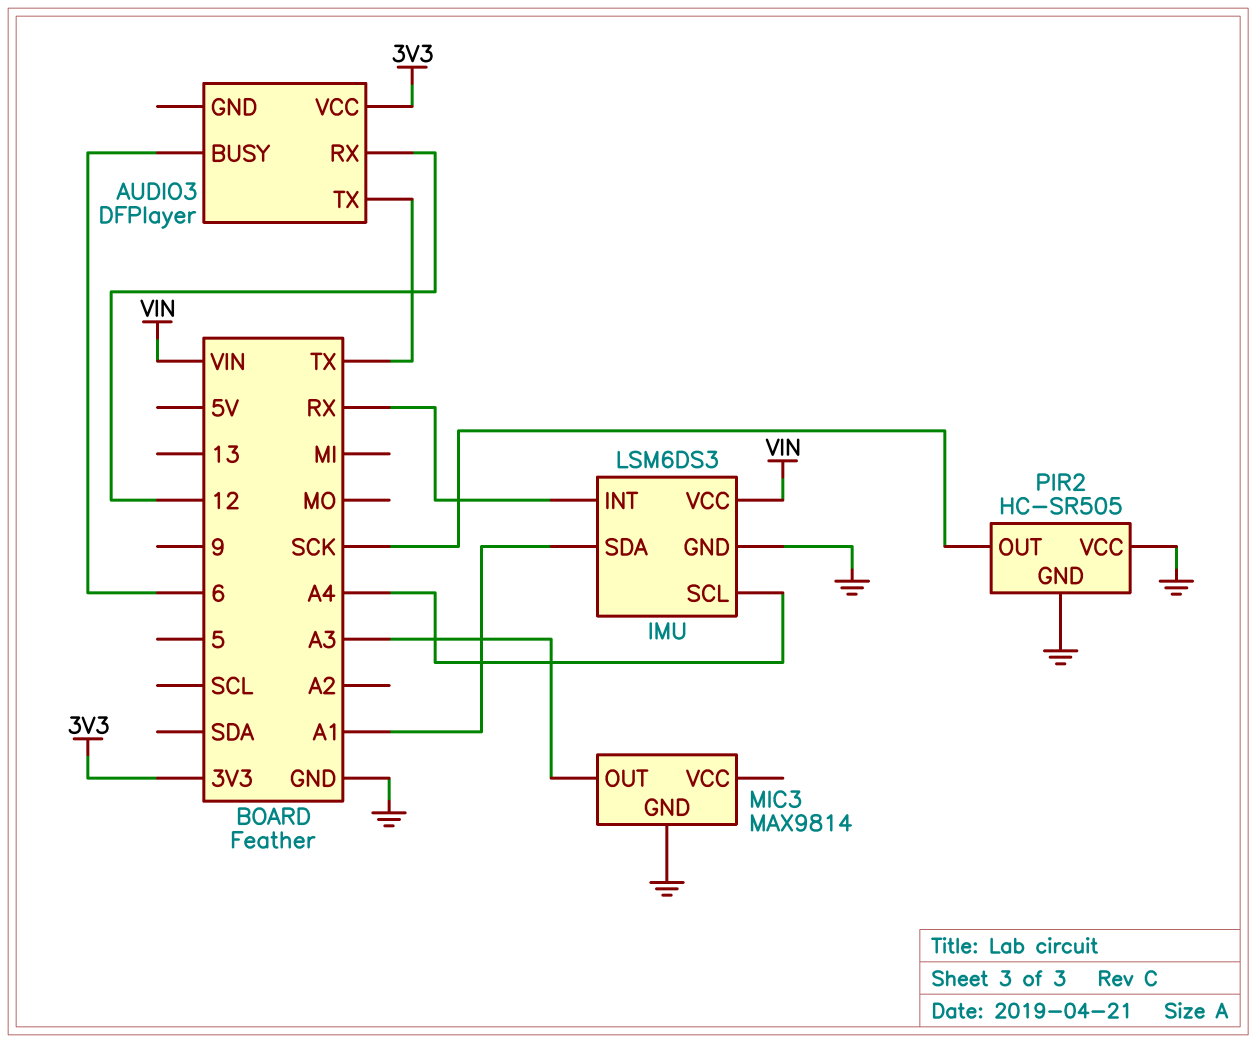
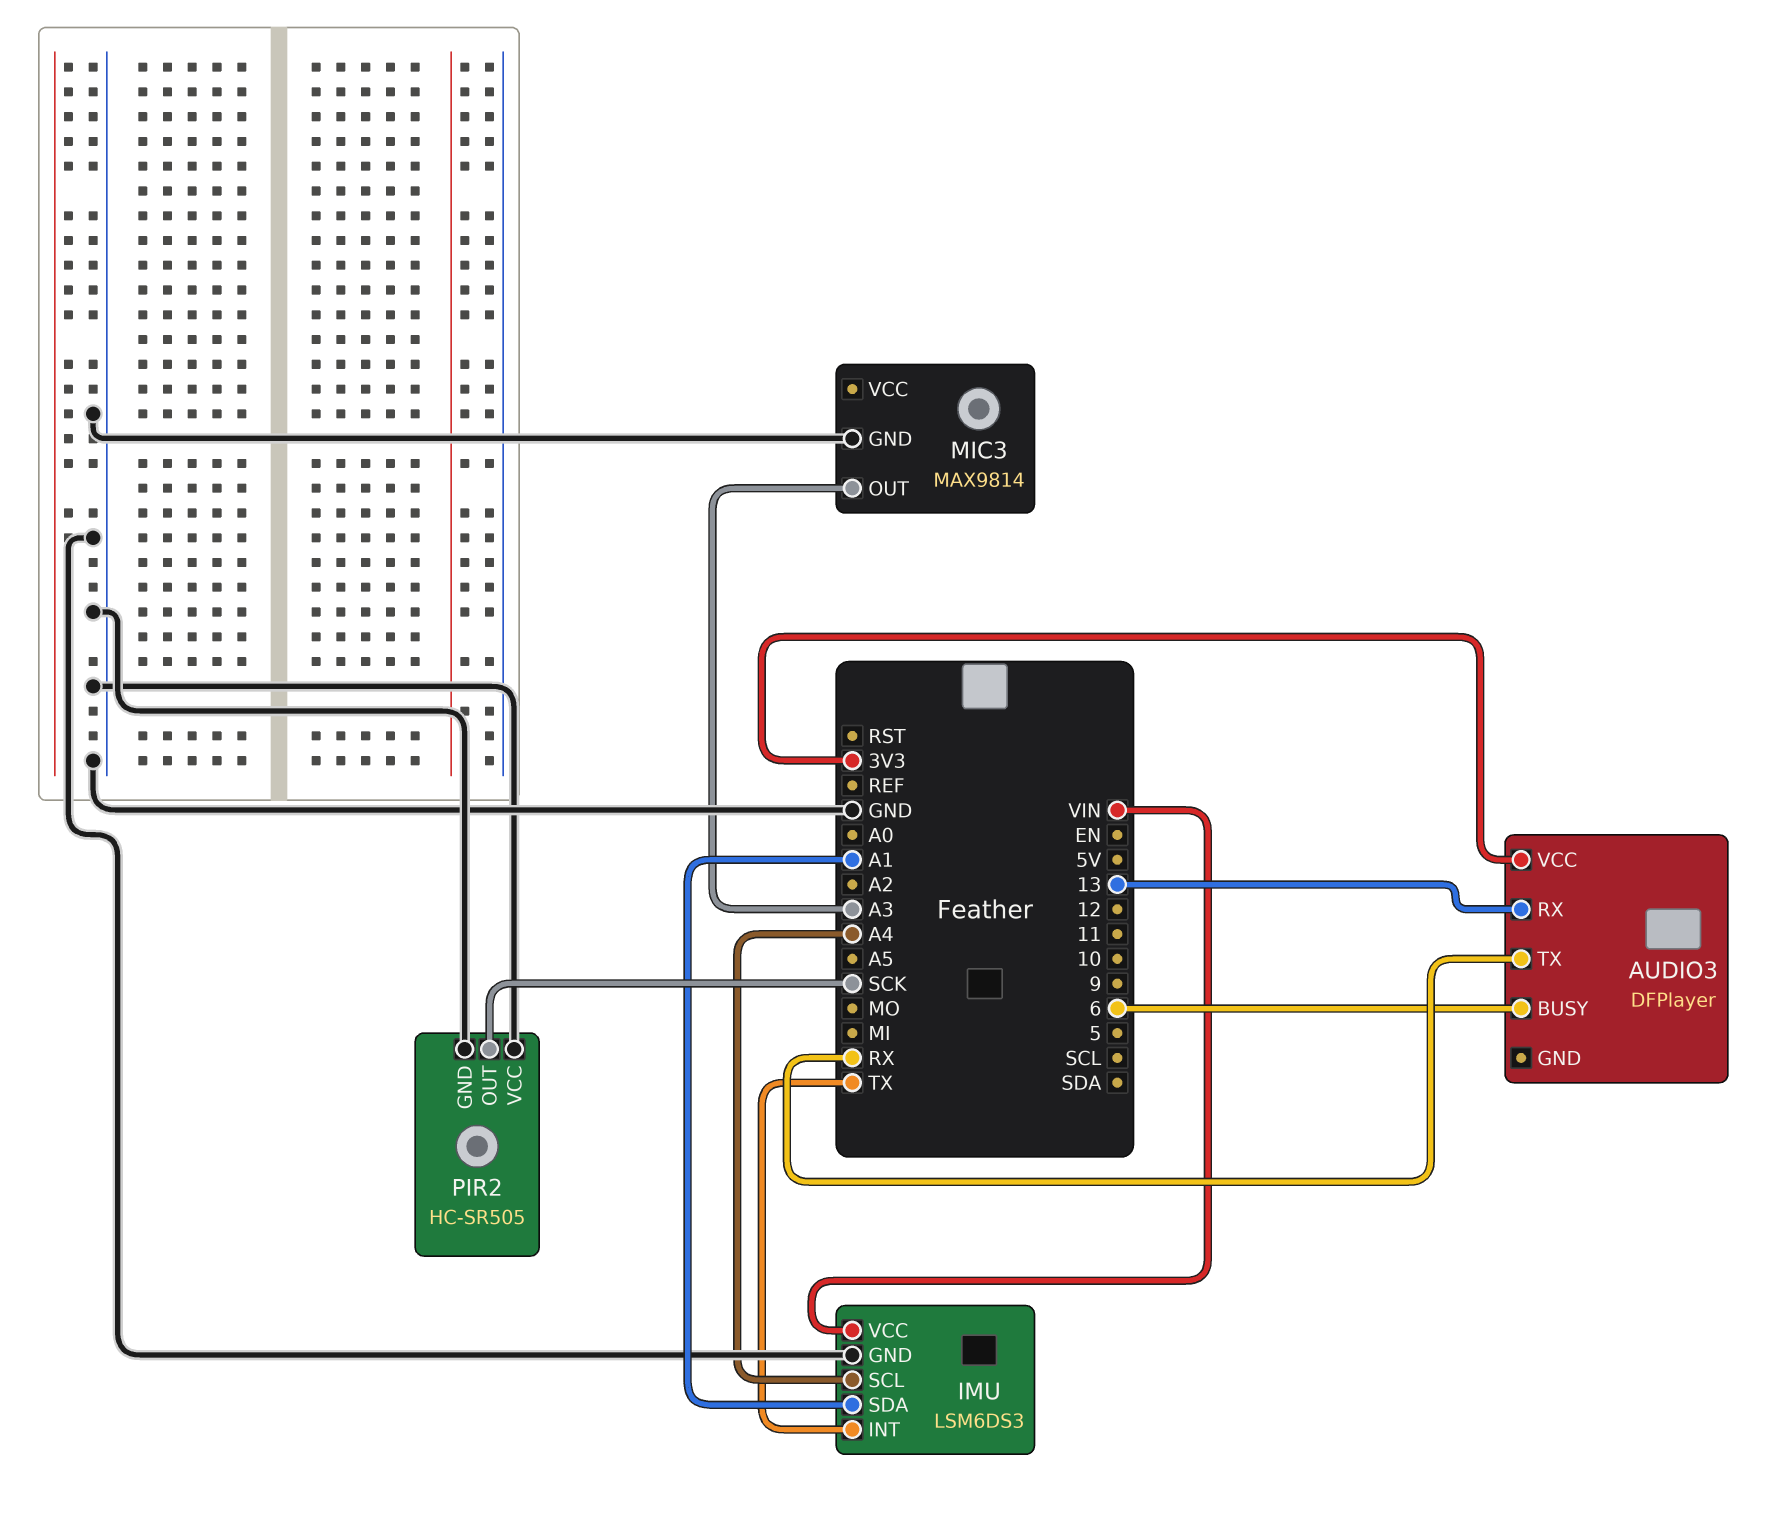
AUDIO3 pin RX: 12 -> 13
AUDIO3 pin TX: TX -> RX
IMU pin INT: RX -> TX

